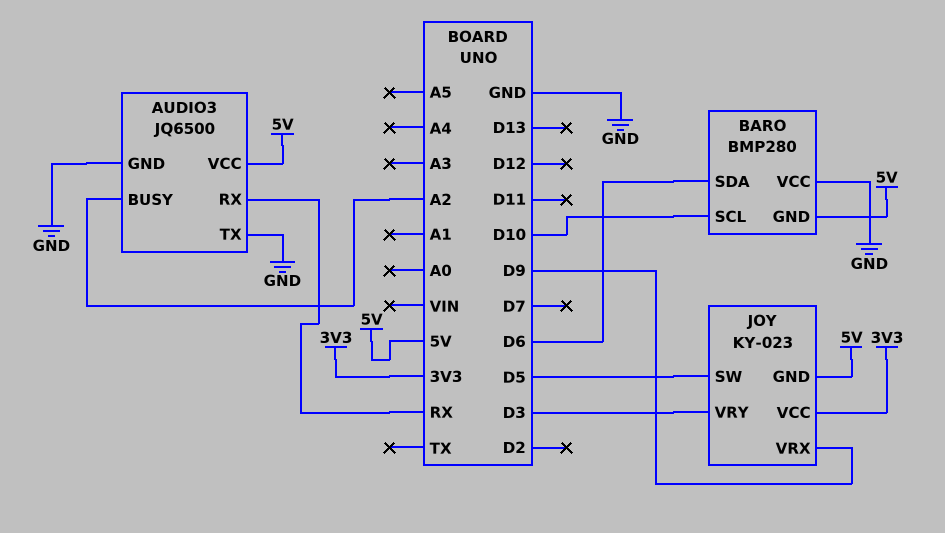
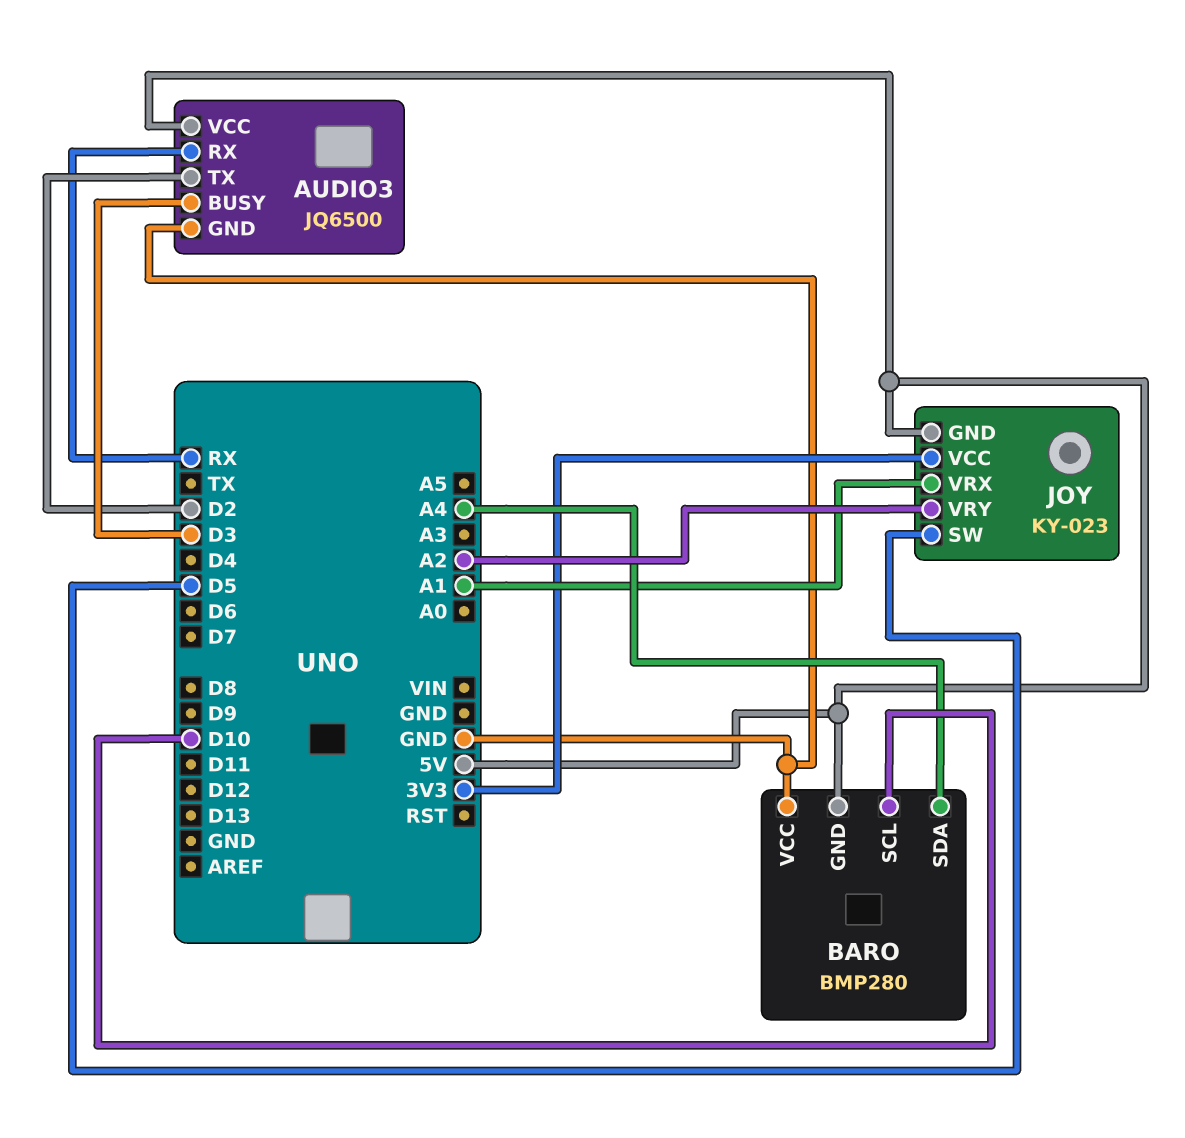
AUDIO3 pin BUSY: A2 -> D3
AUDIO3 pin TX: GND -> D2
BARO pin SDA: D6 -> A4
JOY pin VRX: D9 -> A1
JOY pin VRY: D3 -> A2

